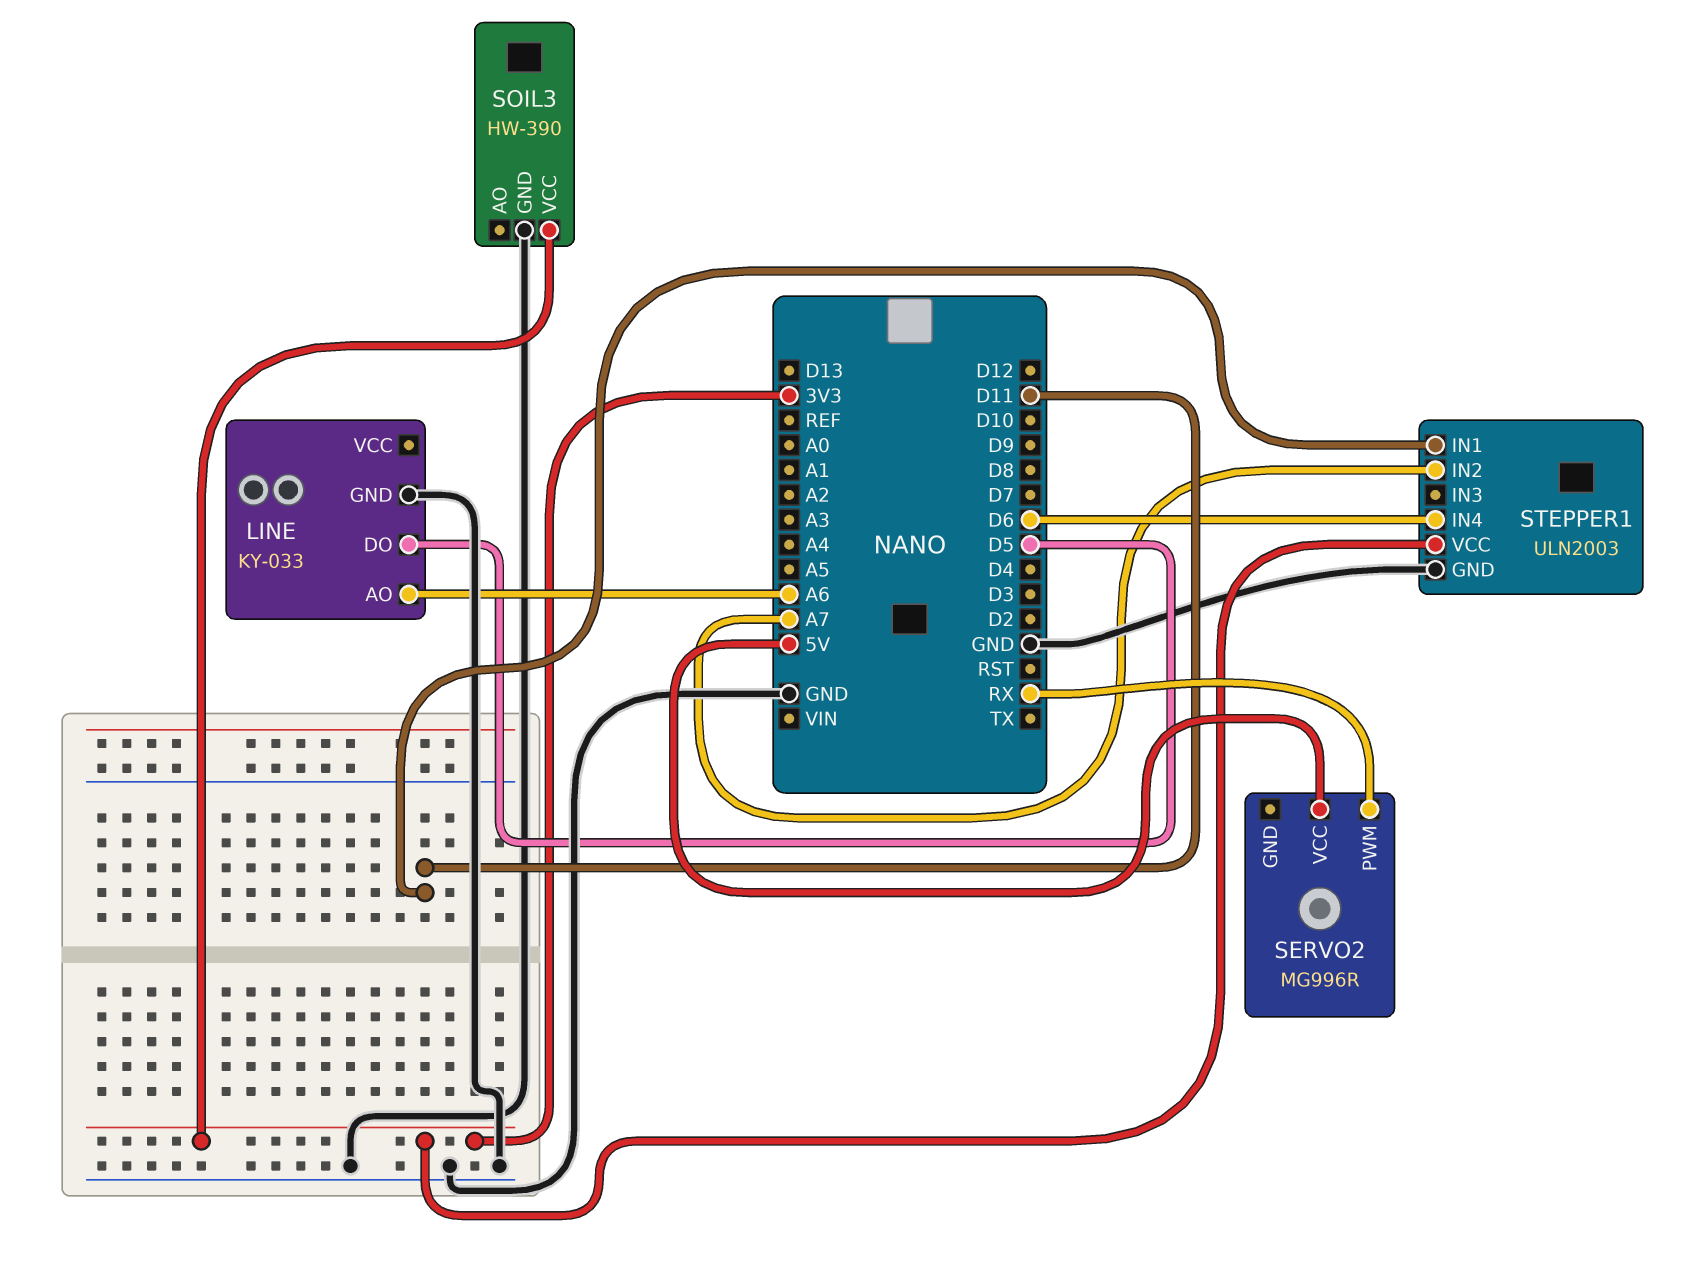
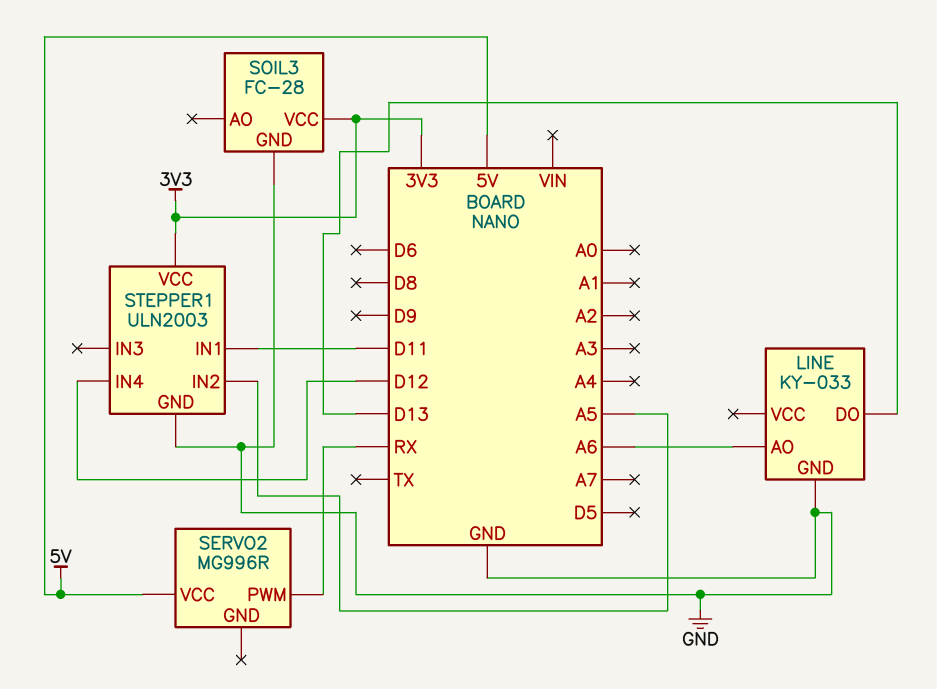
LINE pin DO: D5 -> D13
SOIL3: HW-390 -> FC-28
STEPPER1 pin IN2: A7 -> A5
STEPPER1 pin IN4: D6 -> D12

